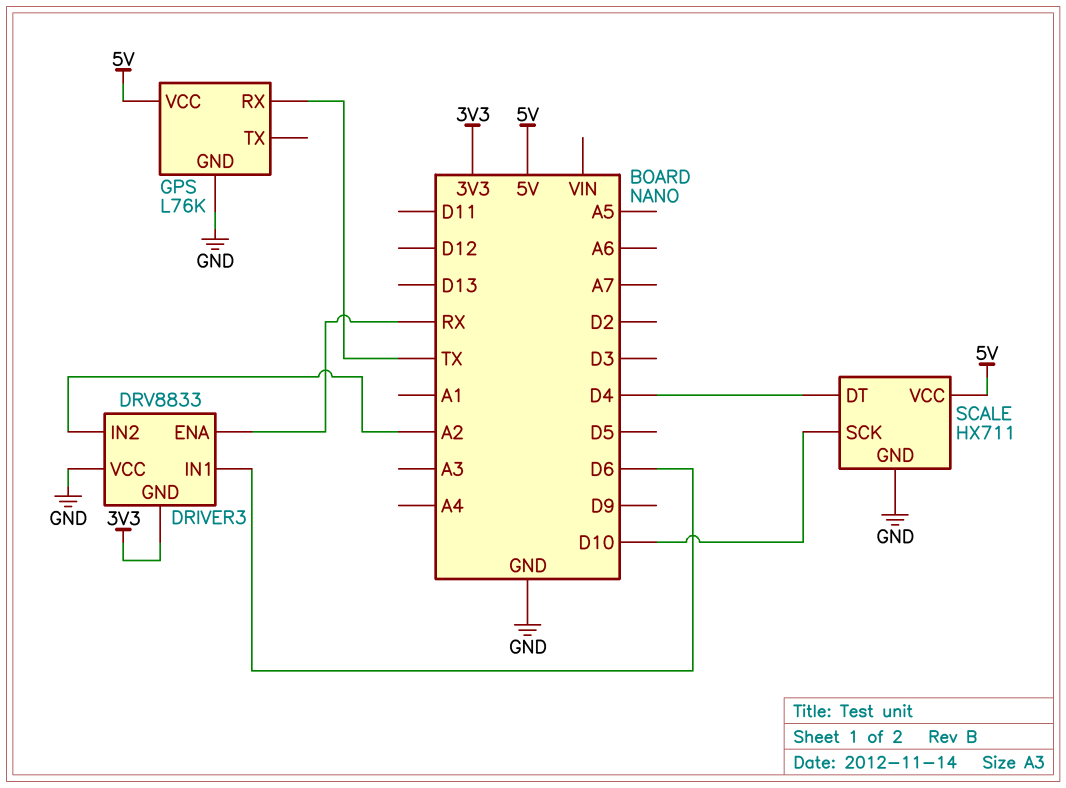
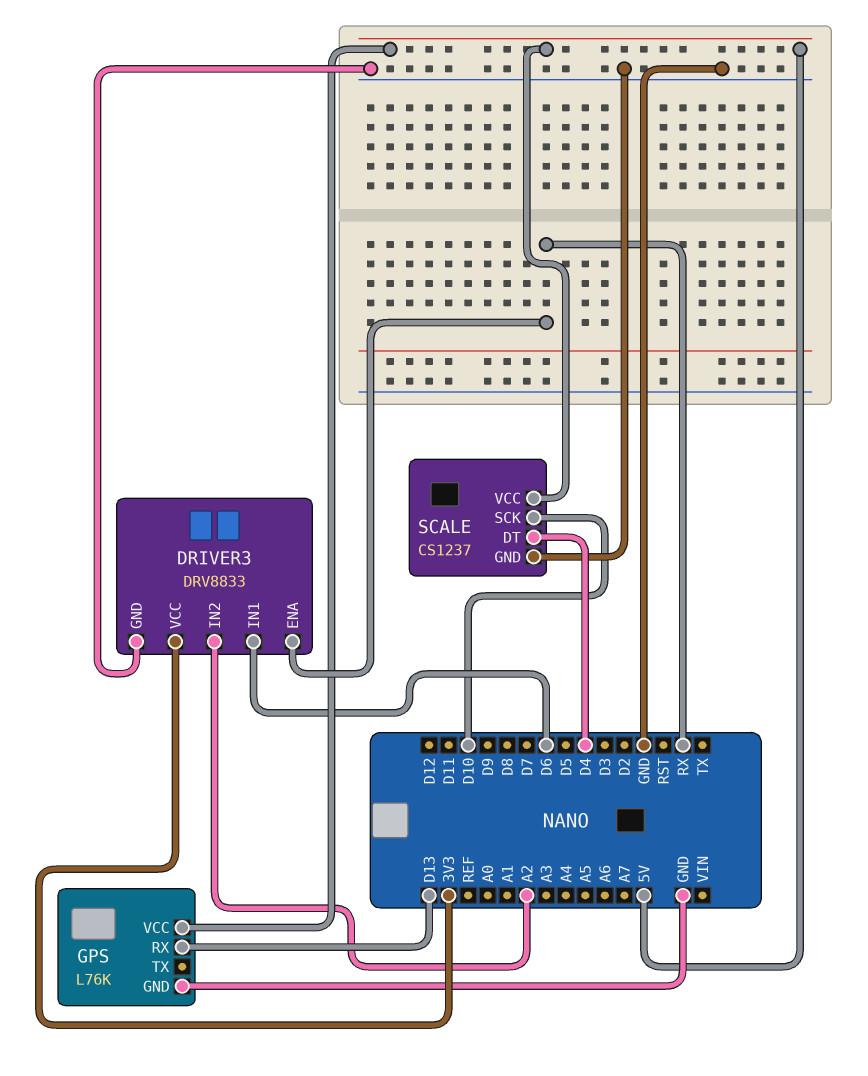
DRIVER3 pin GND: 3V3 -> GND
DRIVER3 pin VCC: GND -> 3V3
GPS pin RX: TX -> D13
SCALE: HX711 -> CS1237

